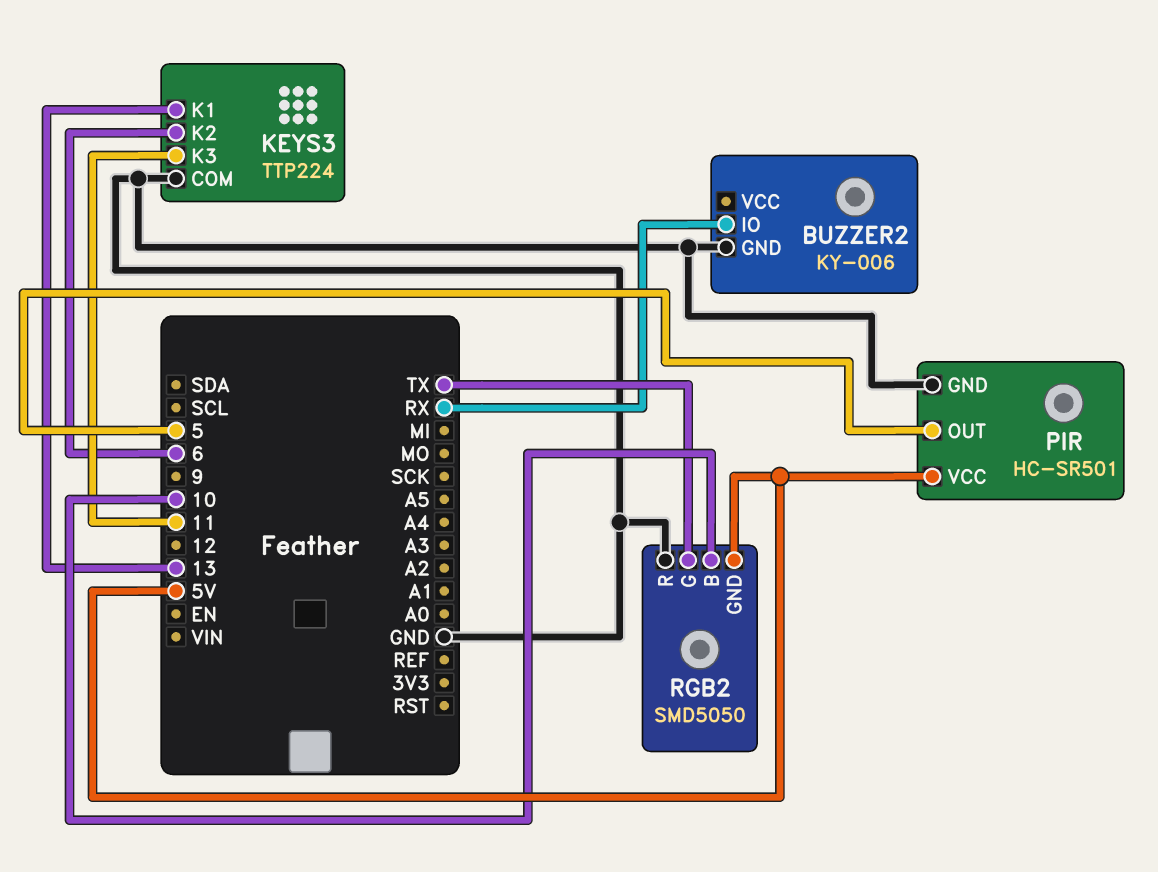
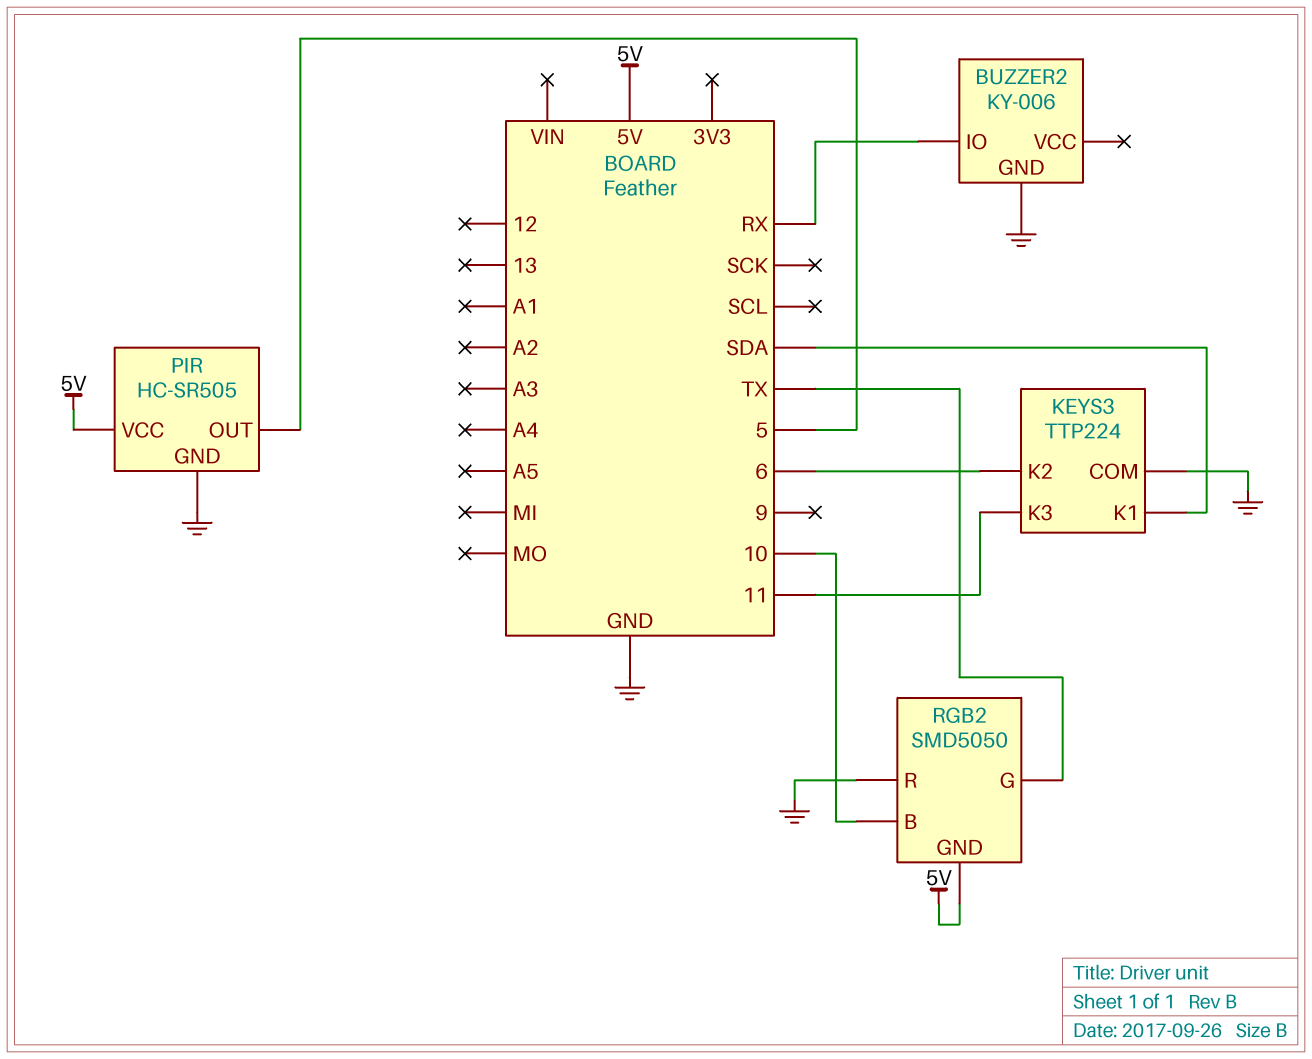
KEYS3 pin K1: 13 -> SDA
PIR: HC-SR501 -> HC-SR505

